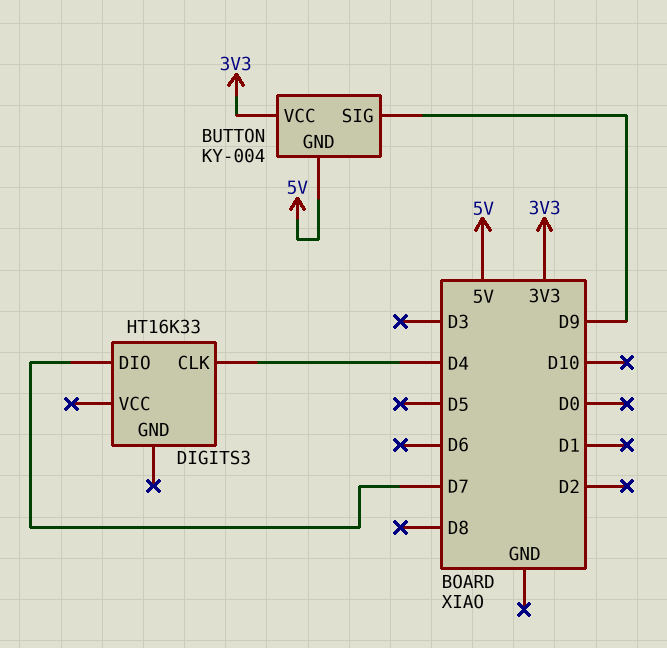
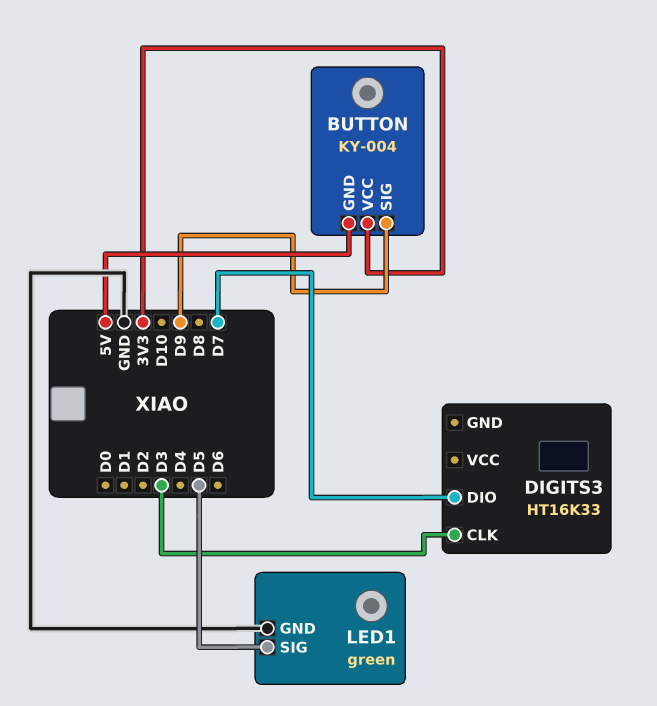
DIGITS3 pin CLK: D4 -> D3
LED1: none -> green
LED1 pin GND: none -> GND
LED1 pin SIG: none -> D5

